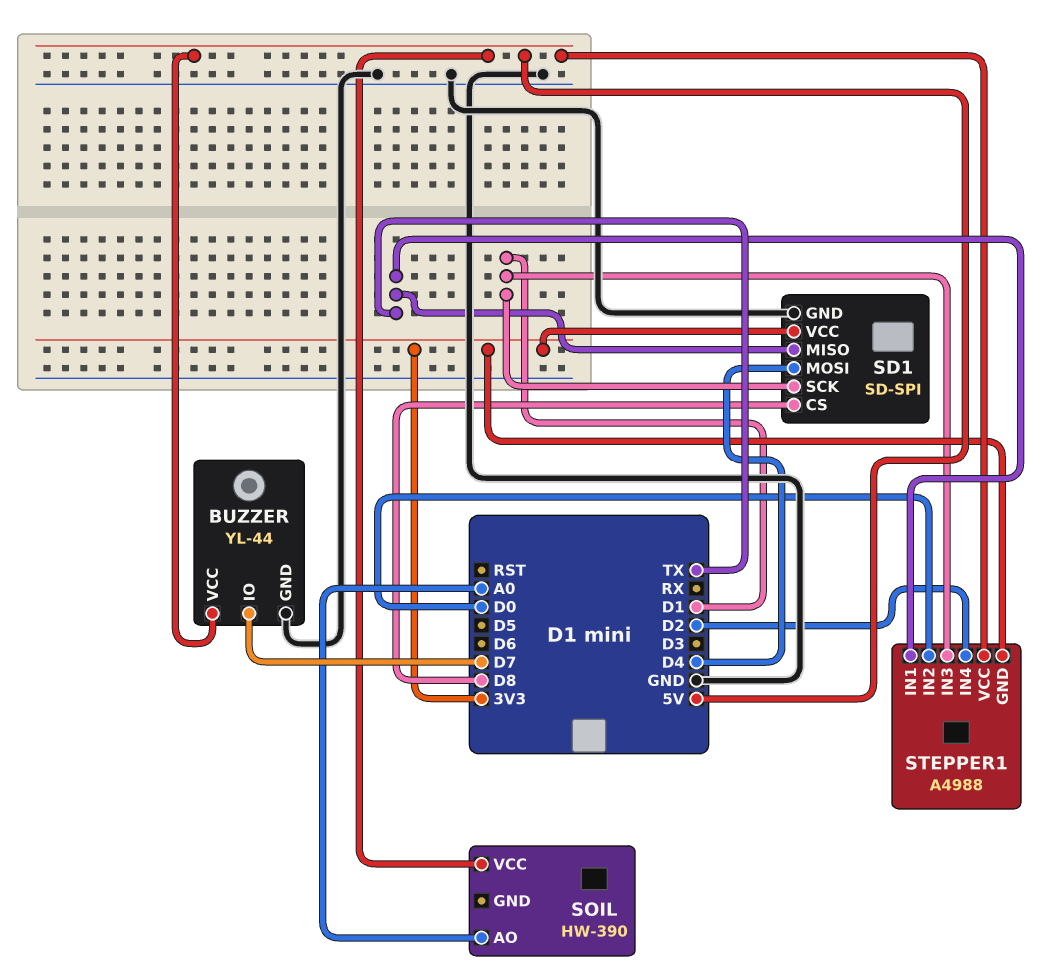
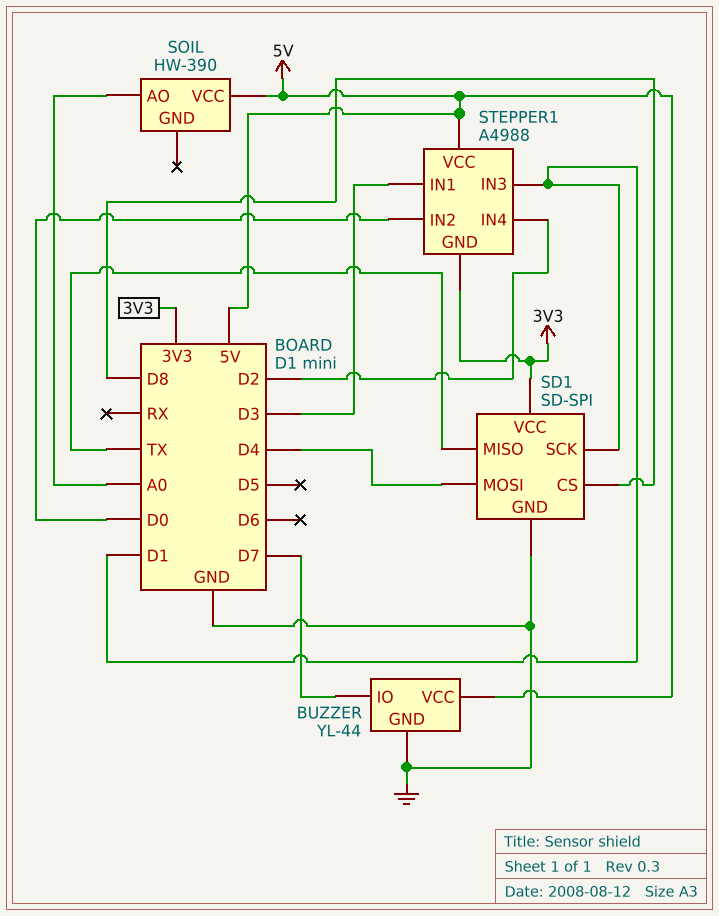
STEPPER1 pin IN1: TX -> D3

